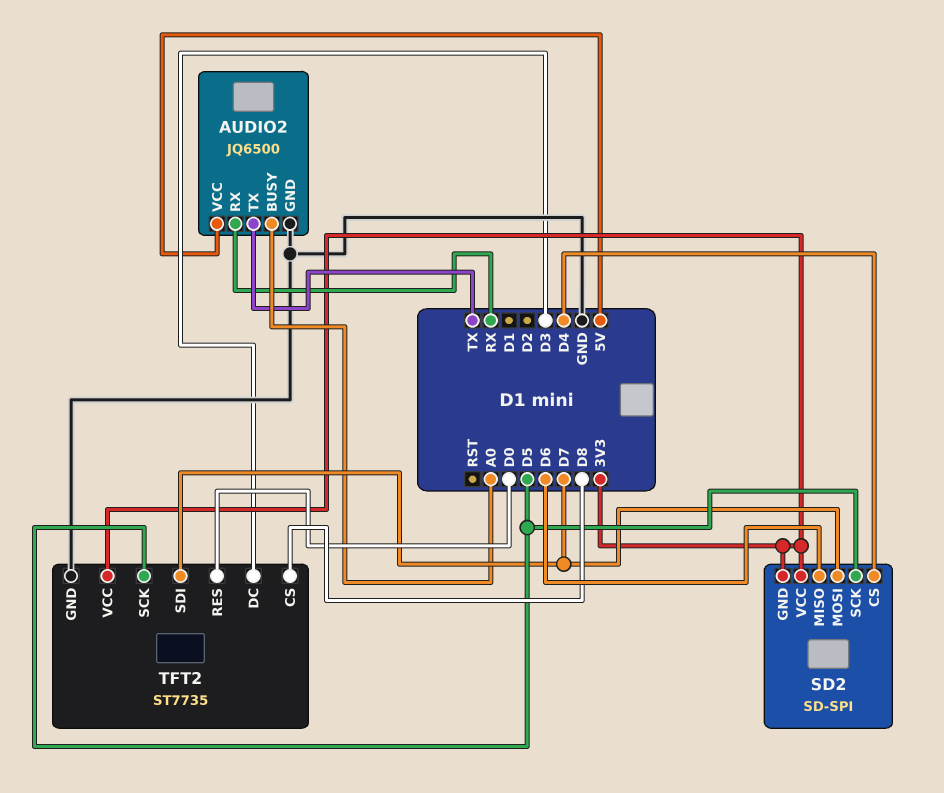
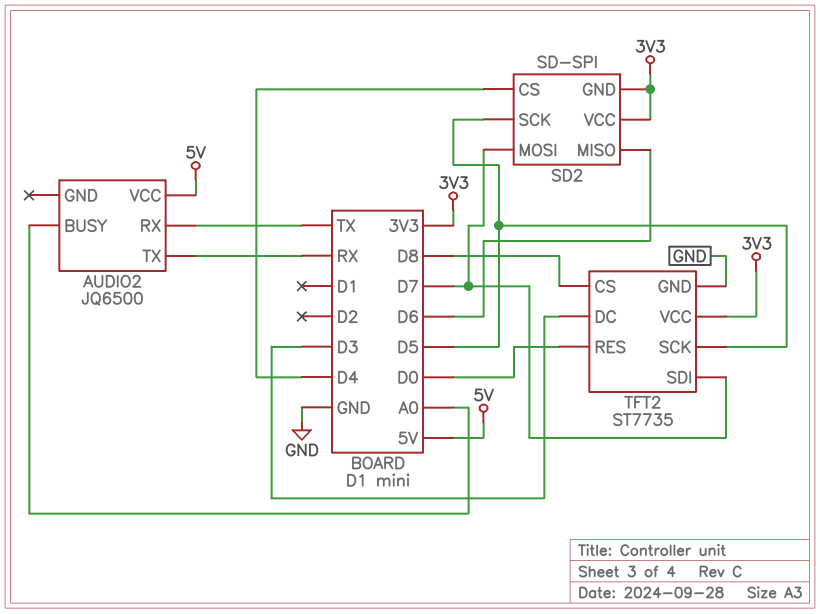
AUDIO2 pin GND: GND -> none
AUDIO2 pin RX: RX -> TX
AUDIO2 pin TX: TX -> RX

